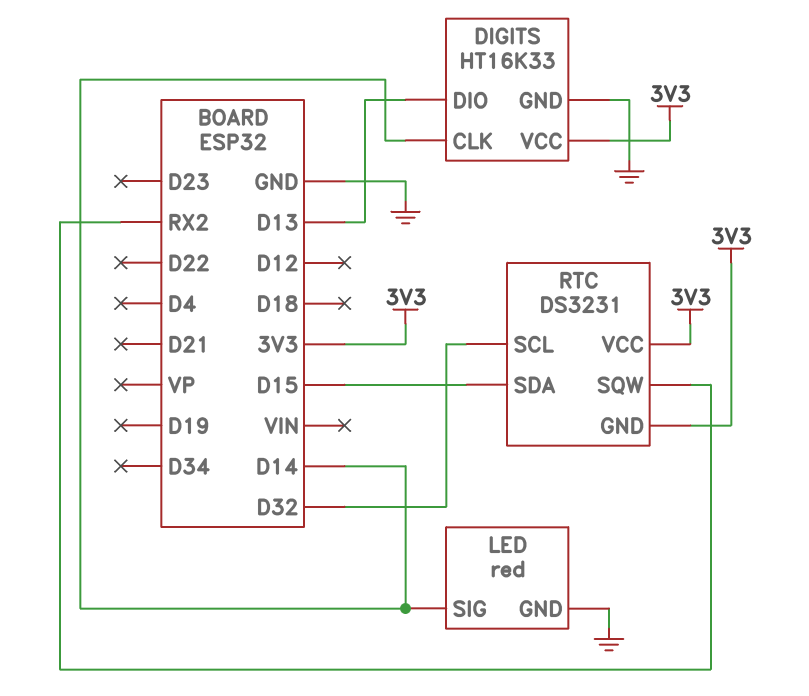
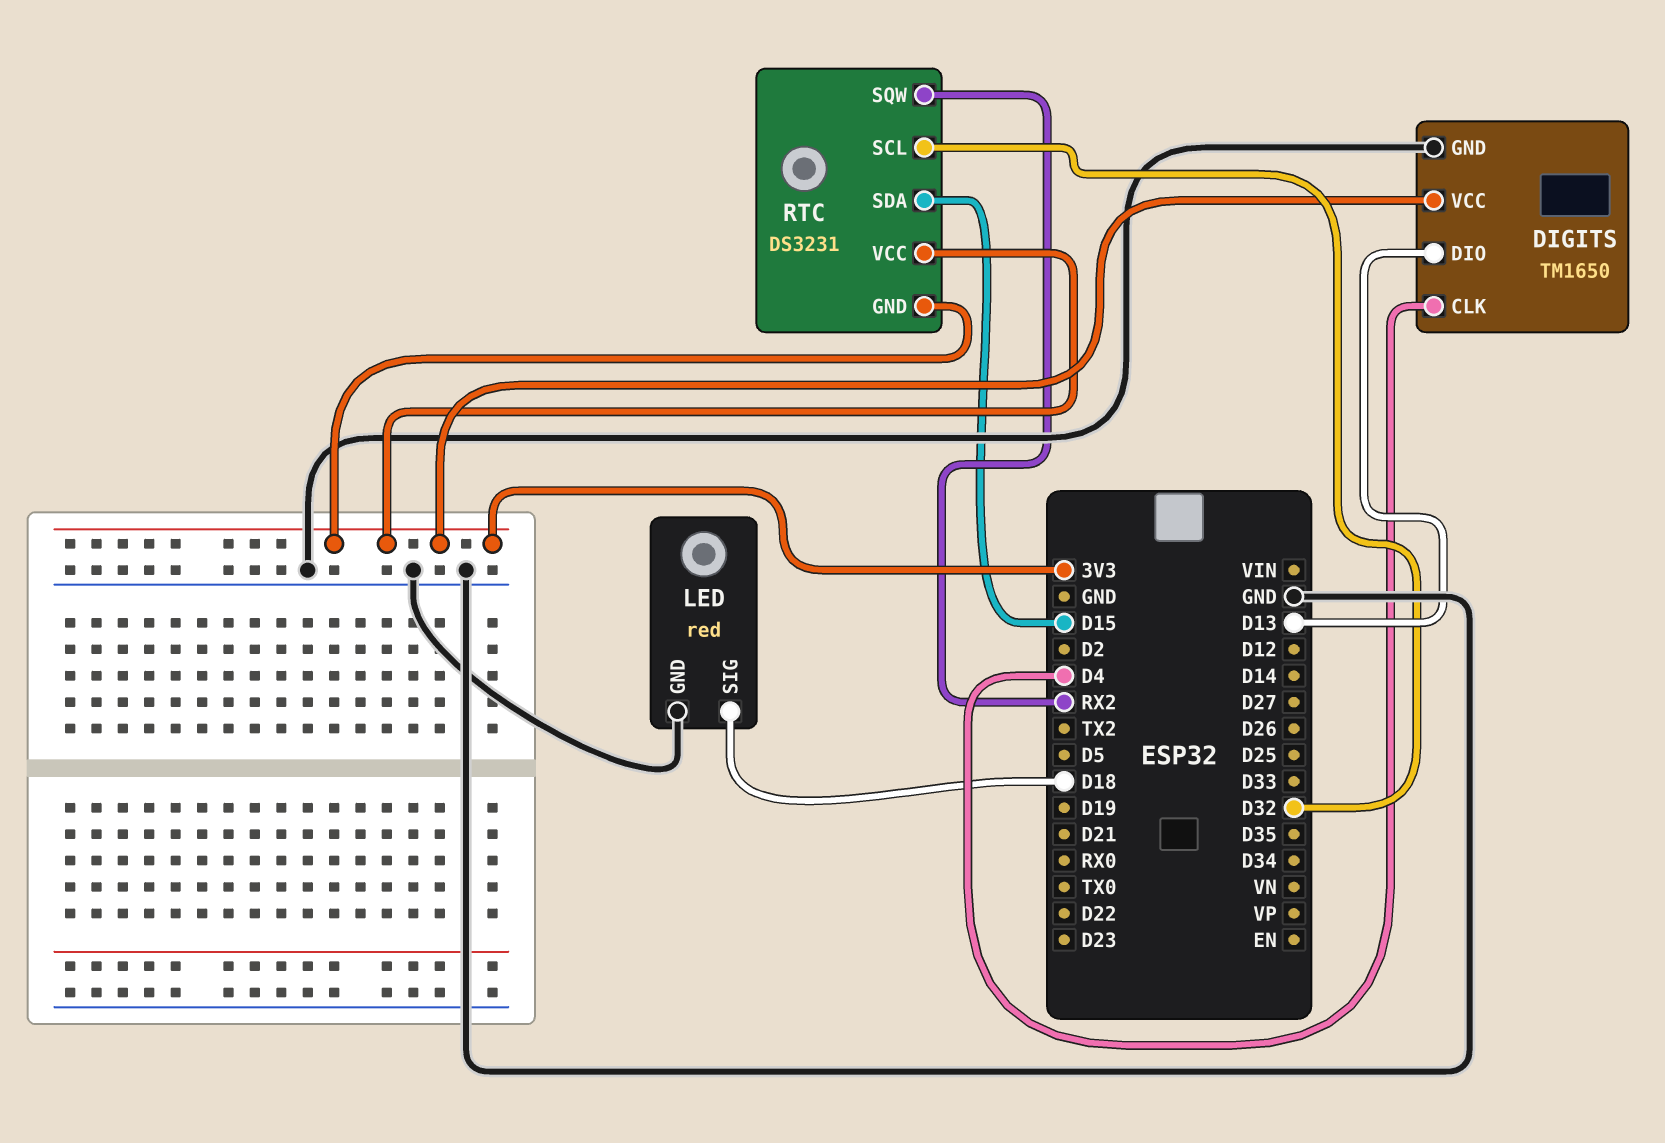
DIGITS: HT16K33 -> TM1650
DIGITS pin CLK: D14 -> D4
LED pin SIG: D14 -> D18

